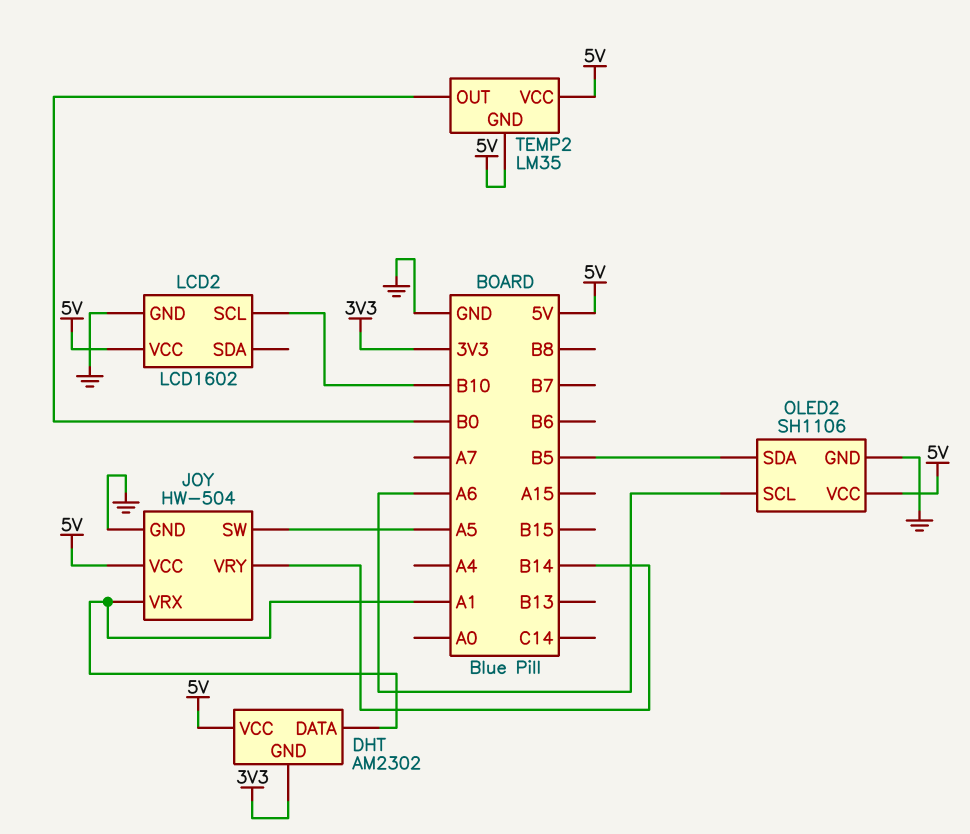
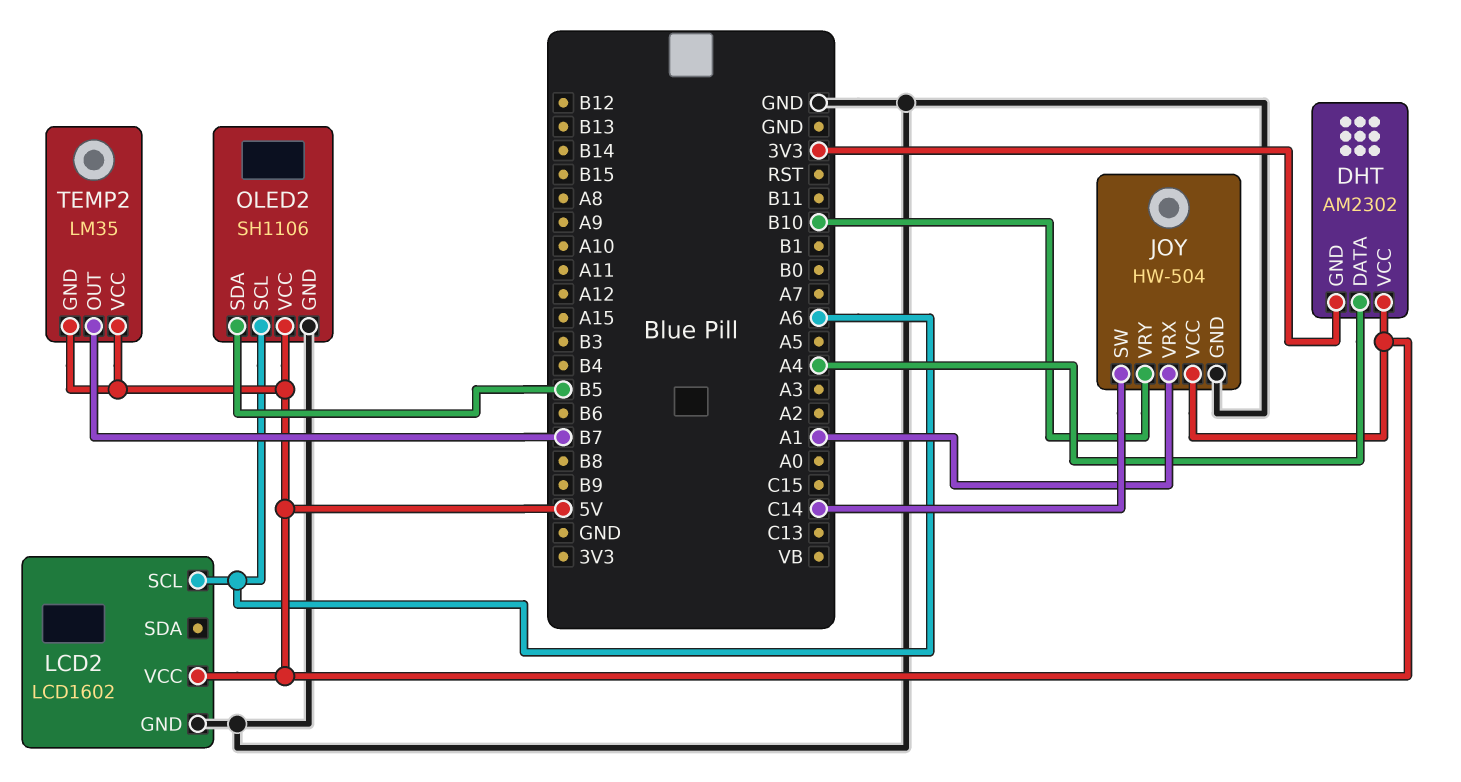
DHT pin DATA: A1 -> A4
JOY pin SW: A5 -> C14
JOY pin VRY: B14 -> B10
LCD2 pin SCL: B10 -> A6
TEMP2 pin OUT: B0 -> B7

